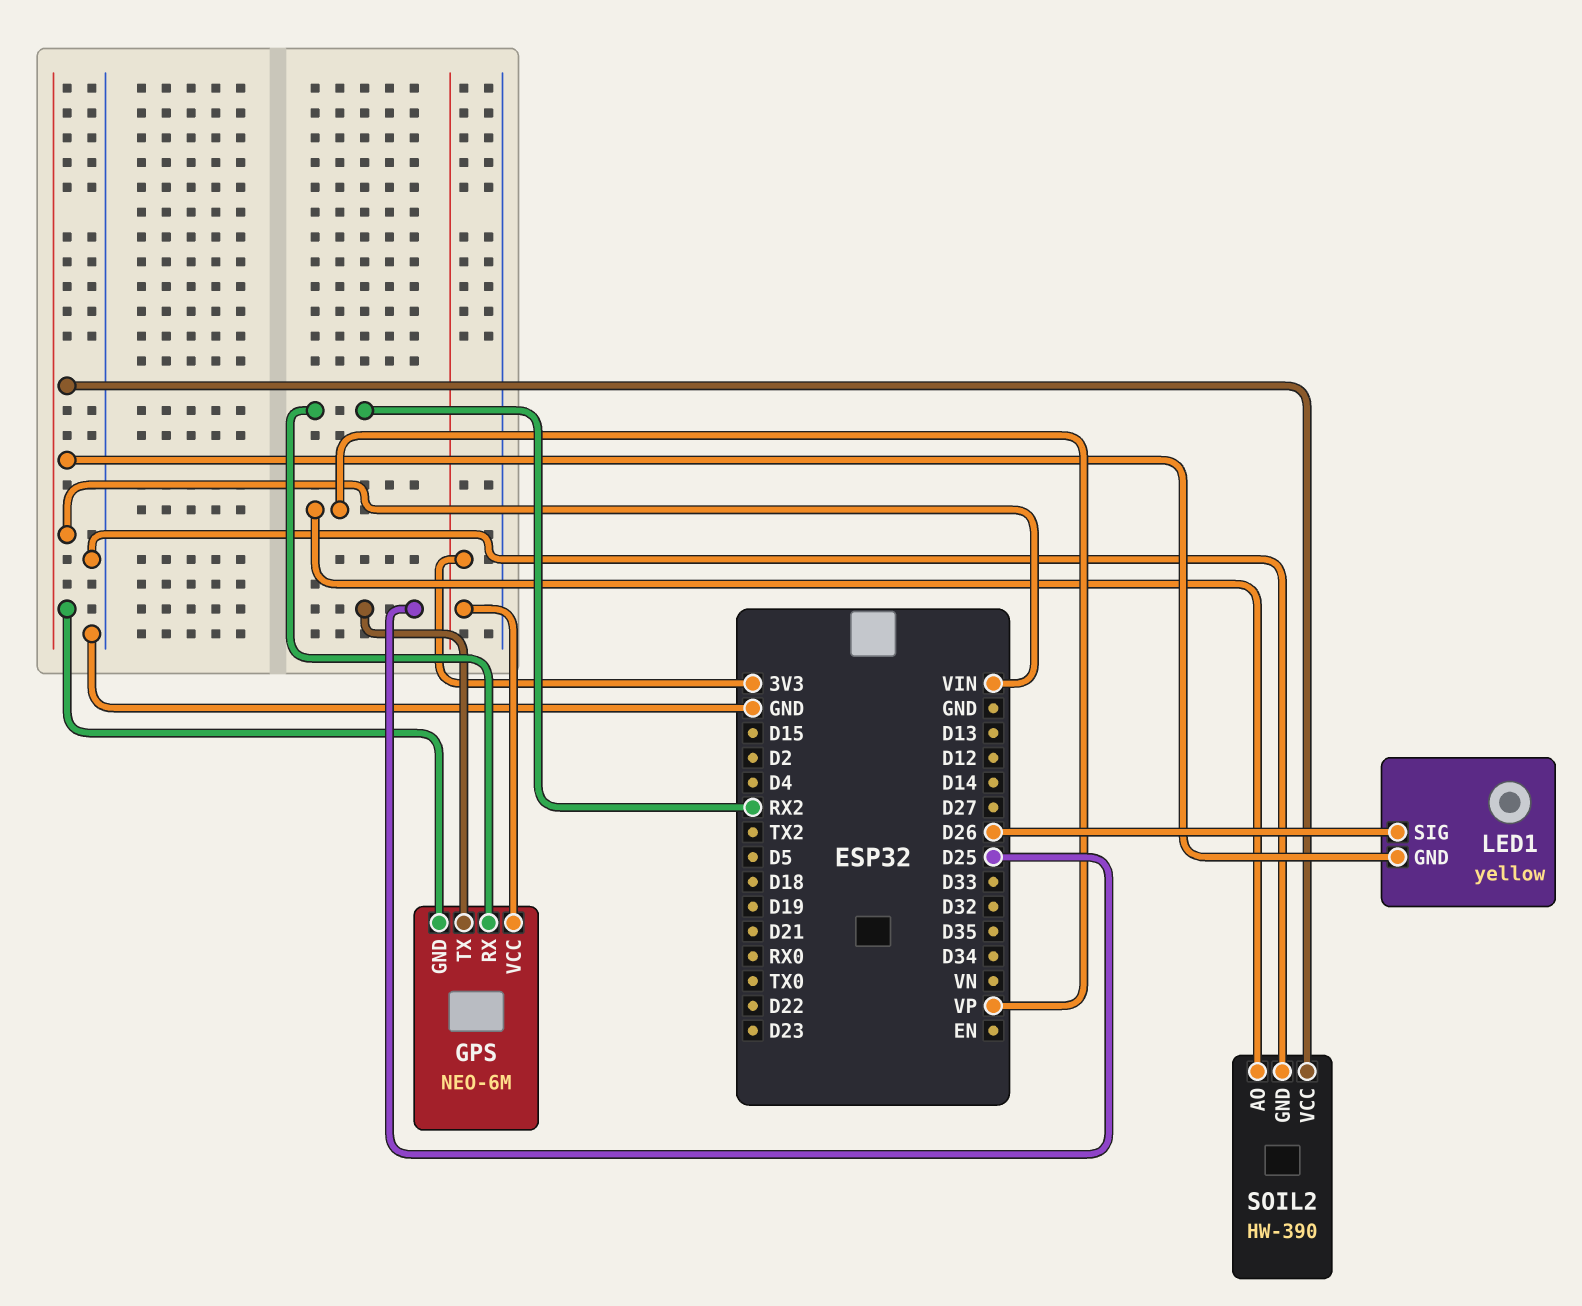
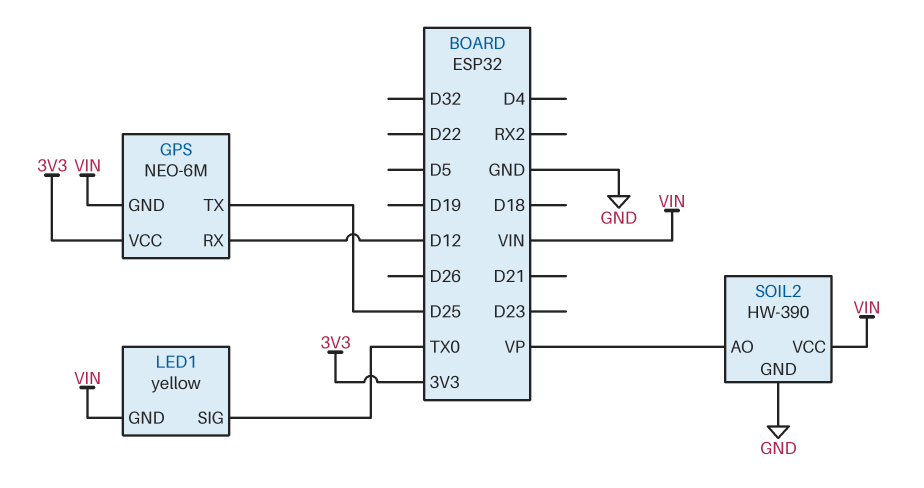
GPS pin RX: RX2 -> D12
LED1 pin SIG: D26 -> TX0

